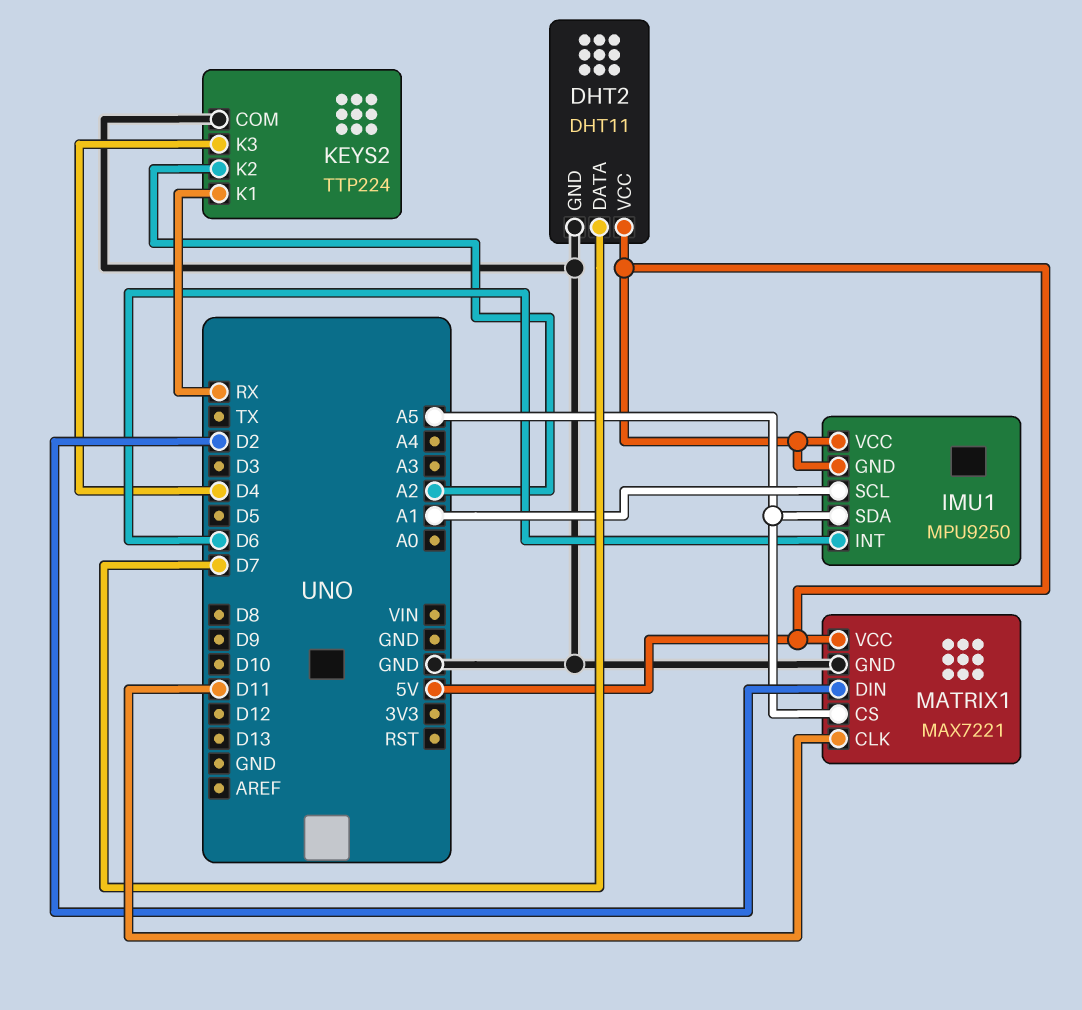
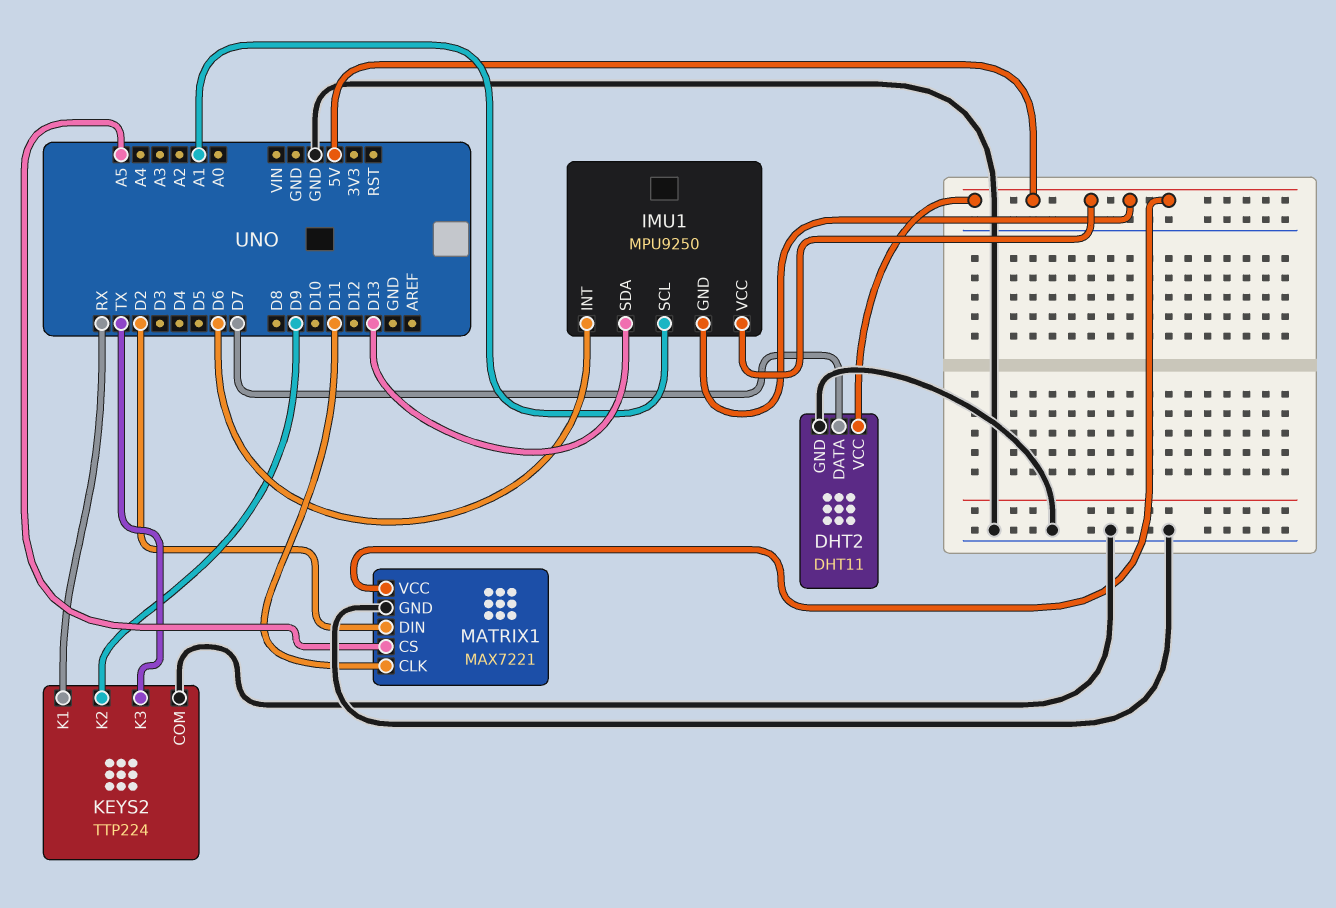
IMU1 pin SDA: A5 -> D13
KEYS2 pin K2: A2 -> D9
KEYS2 pin K3: D4 -> TX

